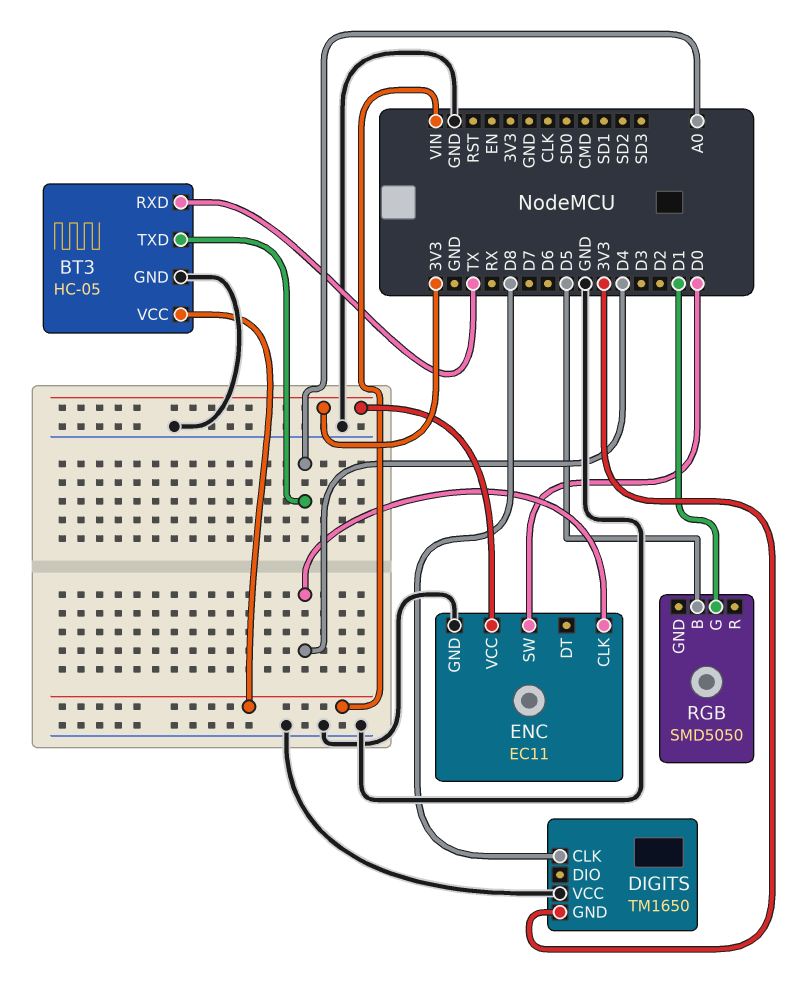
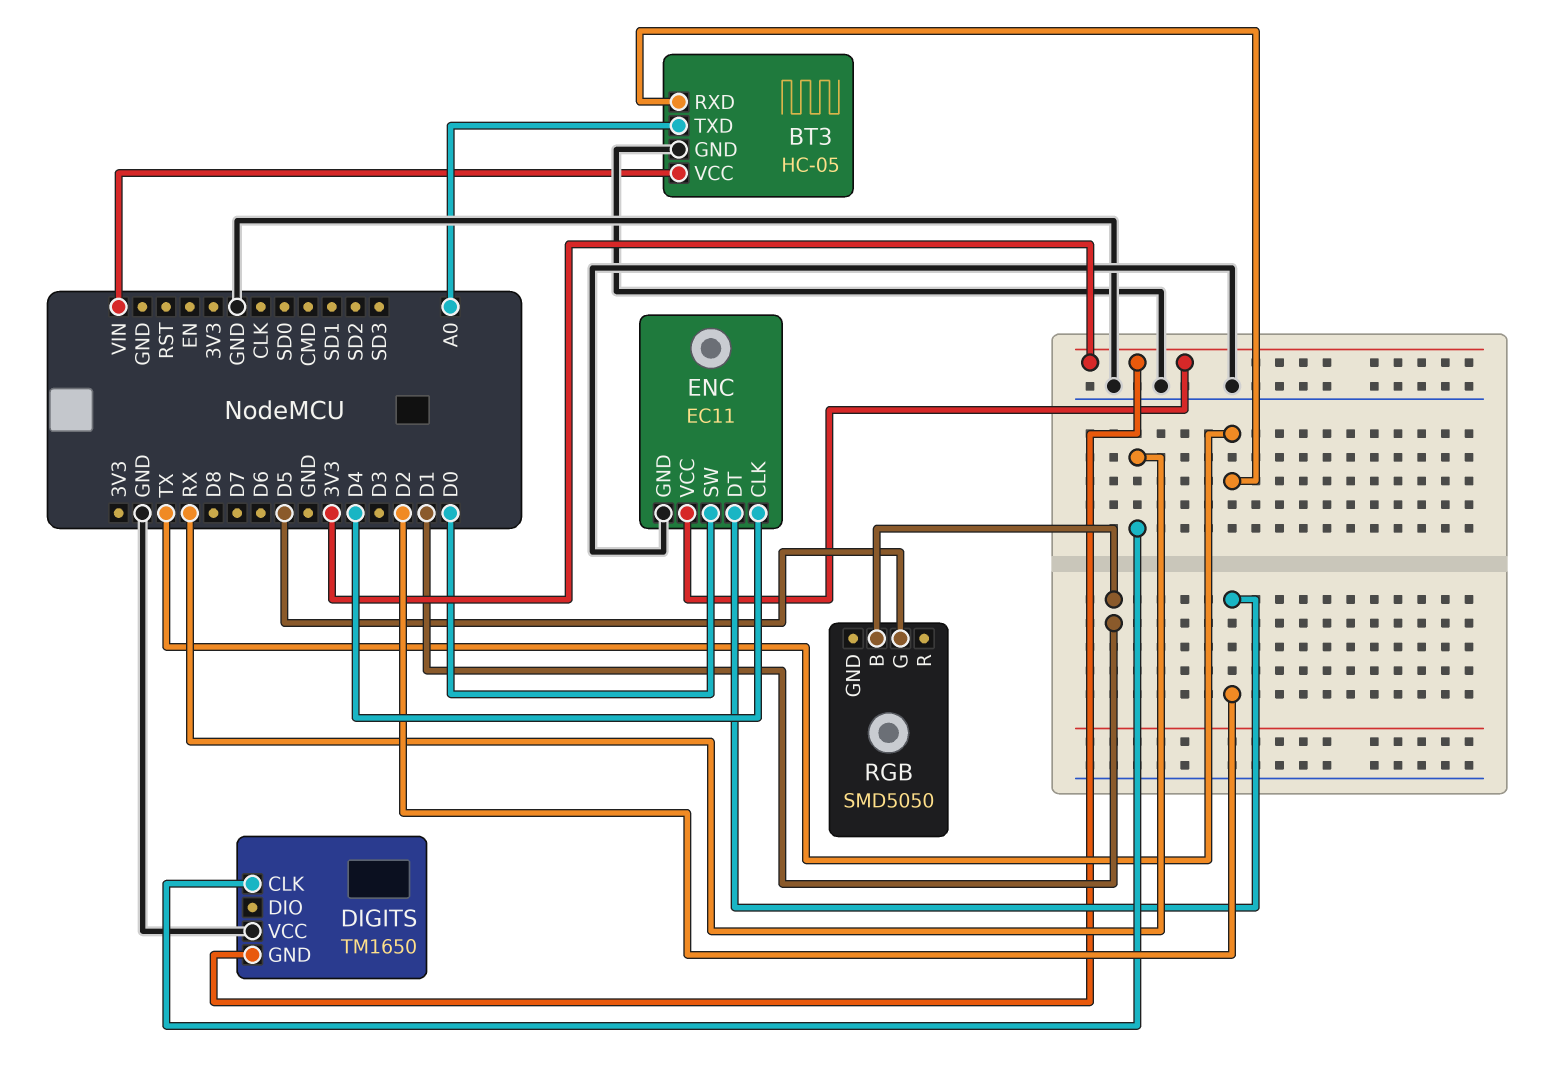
DIGITS pin CLK: D8 -> RX
ENC pin DT: none -> D2
RGB pin B: D5 -> D1
RGB pin G: D1 -> D5

